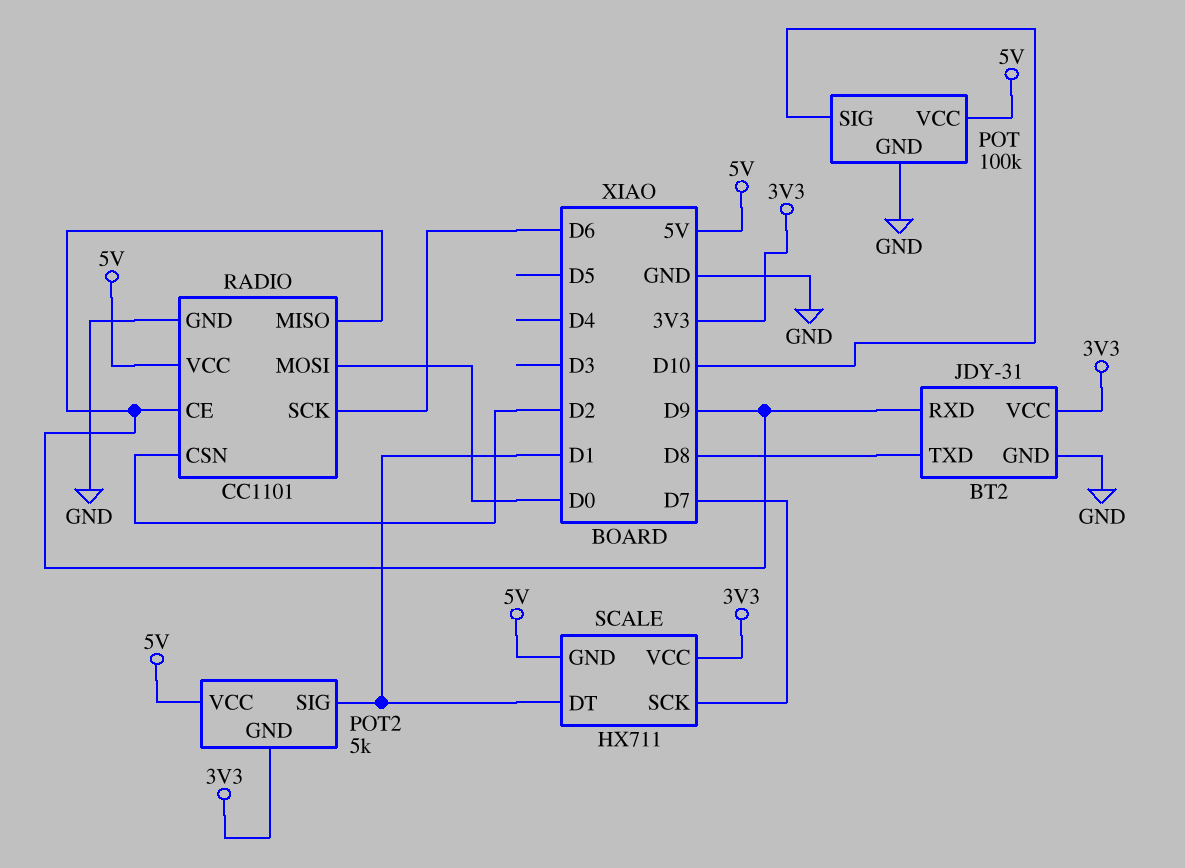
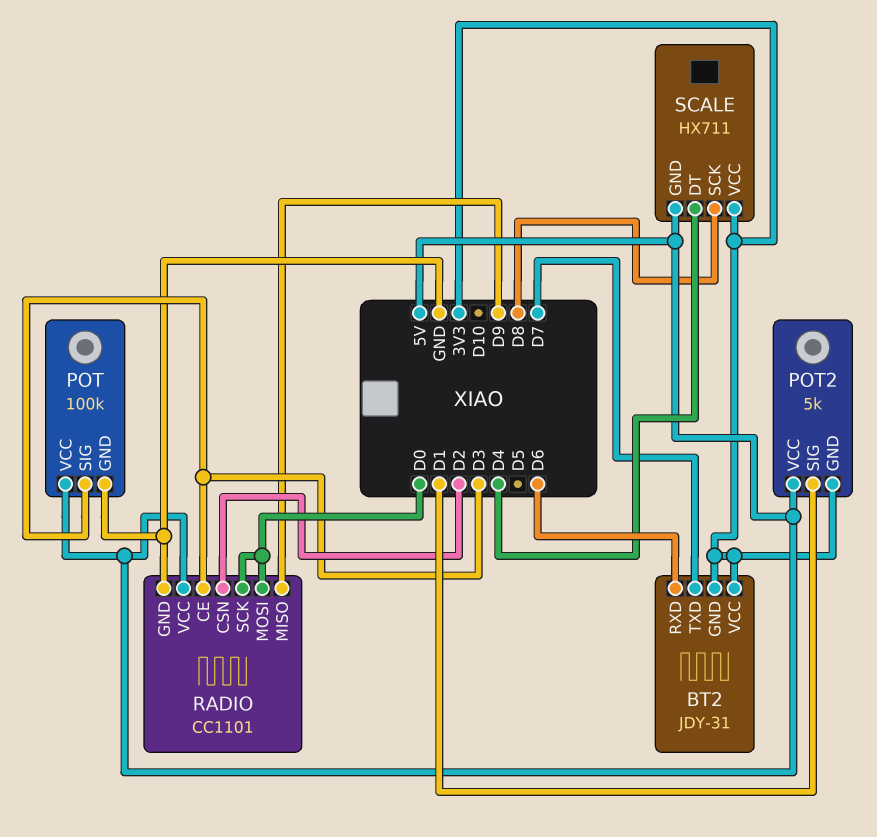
BT2 pin GND: GND -> 3V3
BT2 pin RXD: D9 -> D6
BT2 pin TXD: D8 -> D7
POT pin SIG: D10 -> D3
RADIO pin CE: D9 -> D3
RADIO pin SCK: D6 -> D0
SCALE pin DT: D1 -> D4
SCALE pin SCK: D7 -> D8

